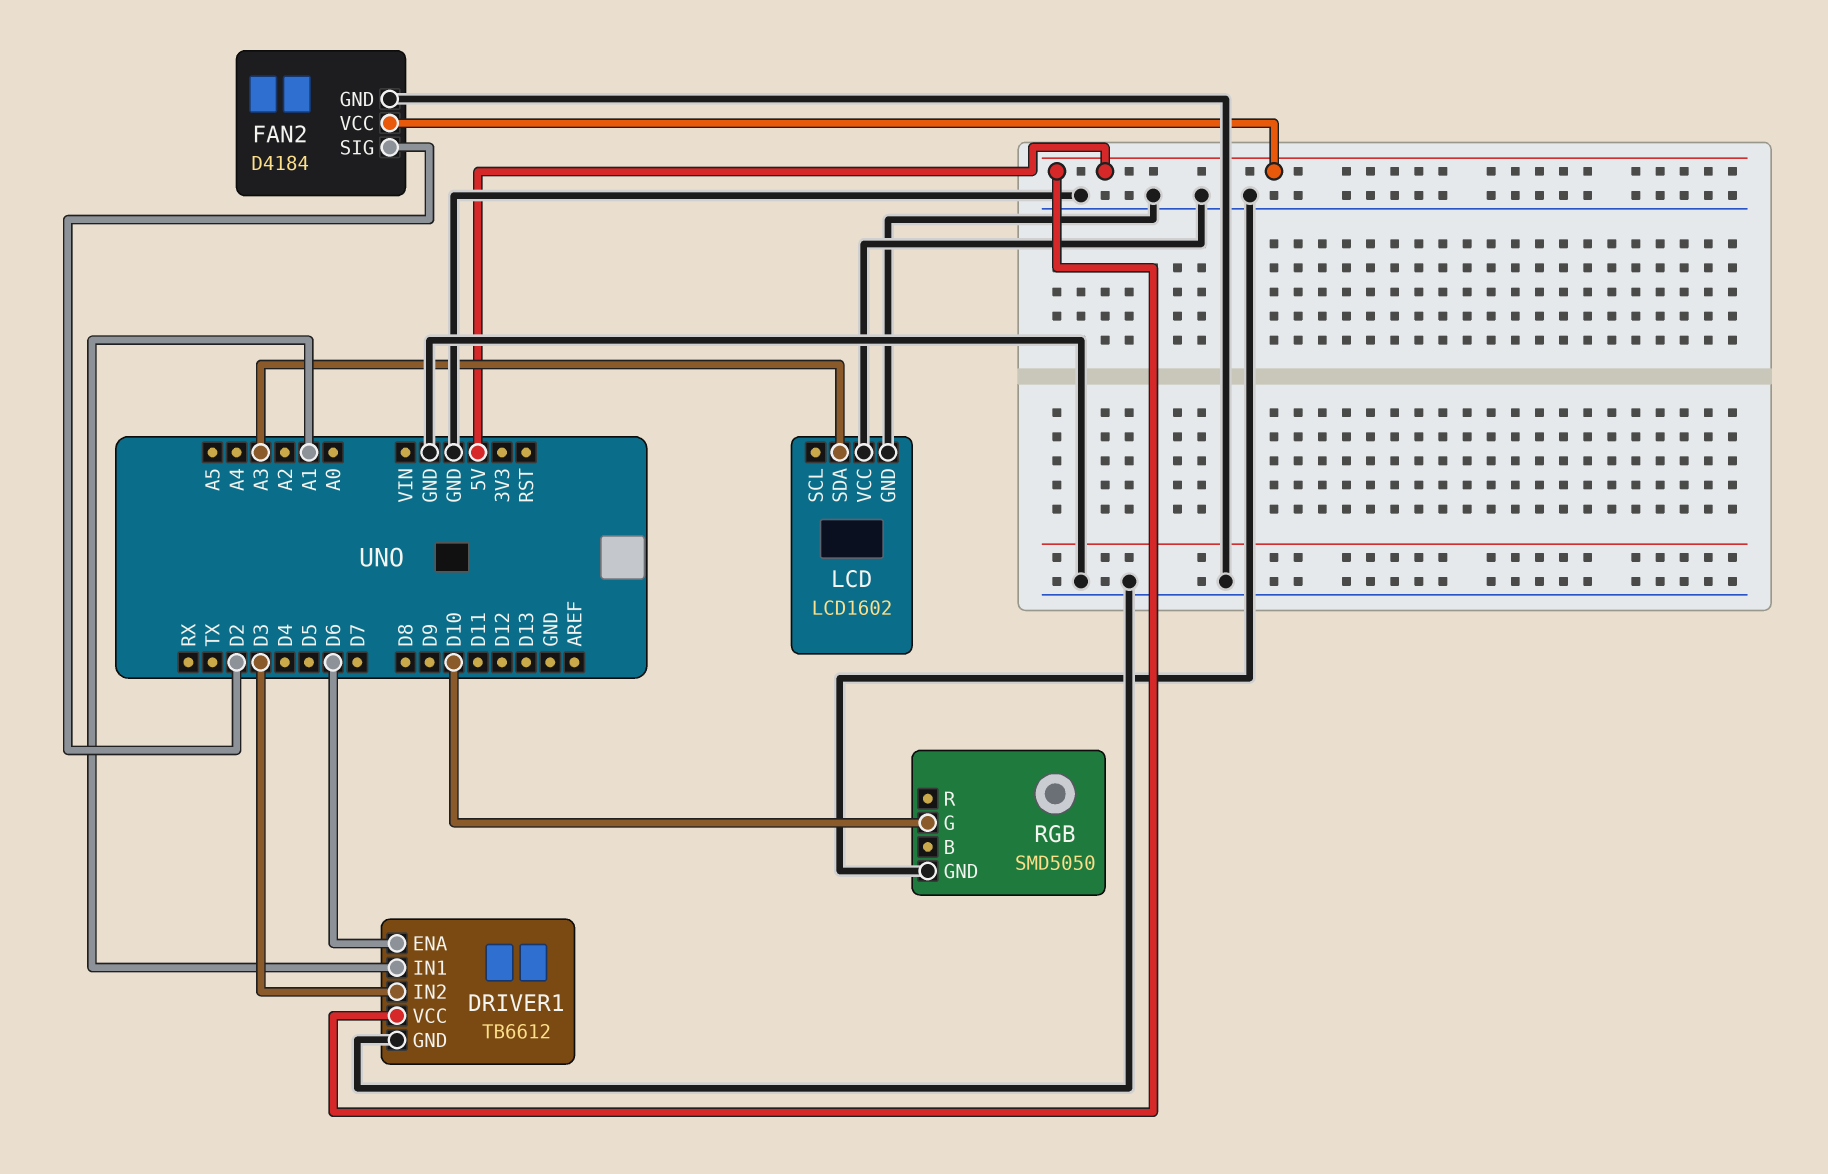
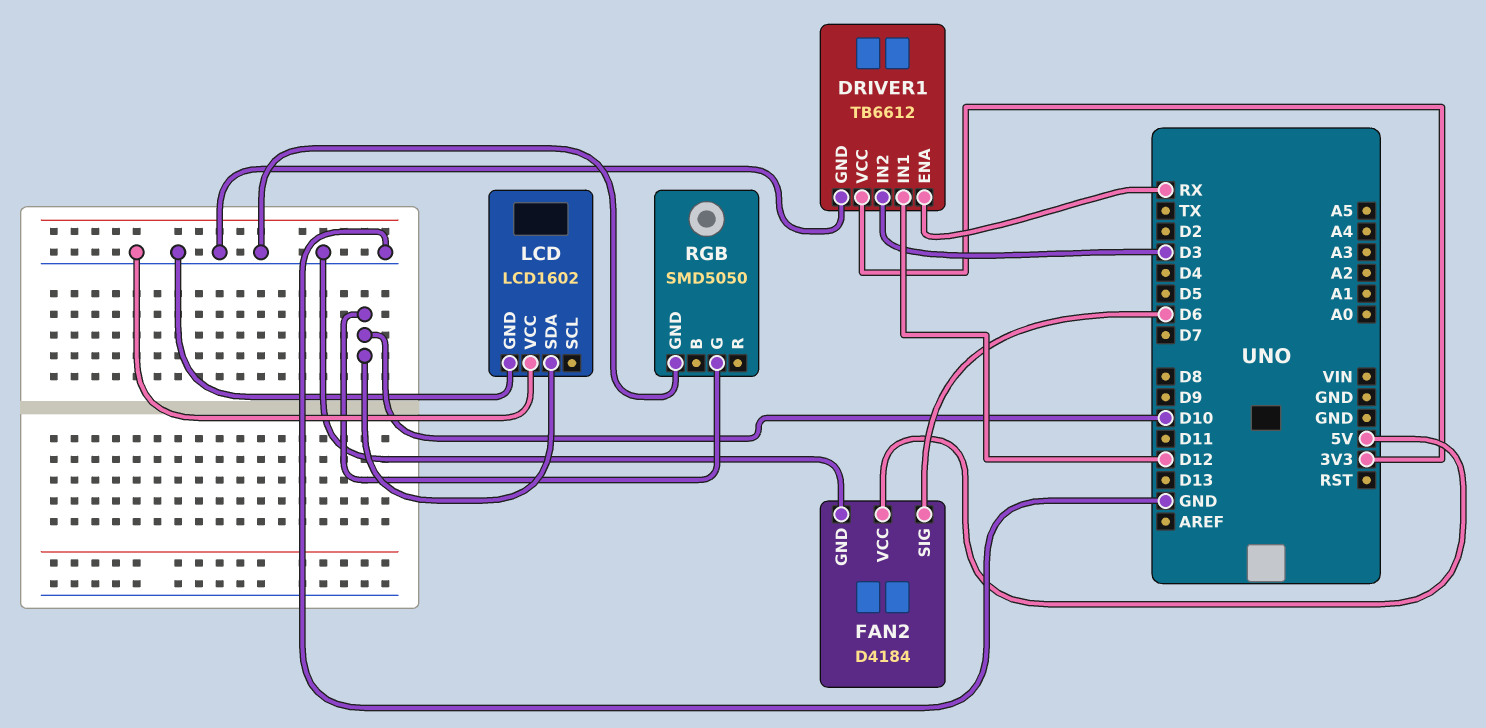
DRIVER1 pin ENA: D6 -> RX
DRIVER1 pin IN1: A1 -> D12
DRIVER1 pin VCC: 5V -> 3V3
FAN2 pin SIG: D2 -> D6
LCD pin SDA: A3 -> D10

